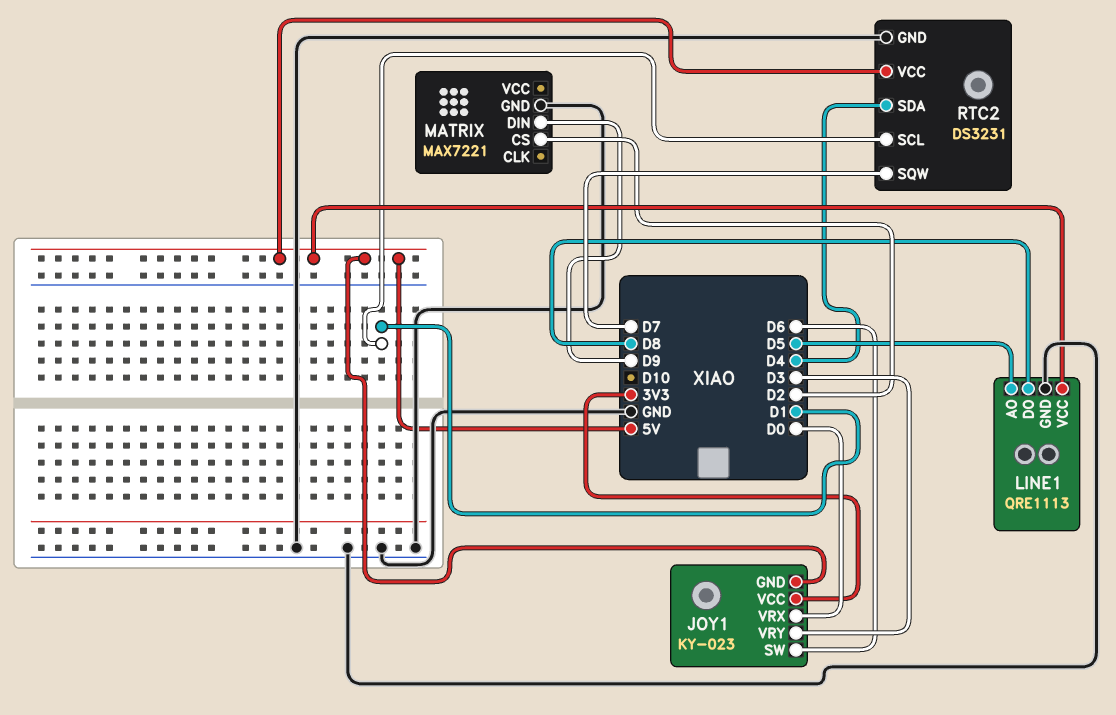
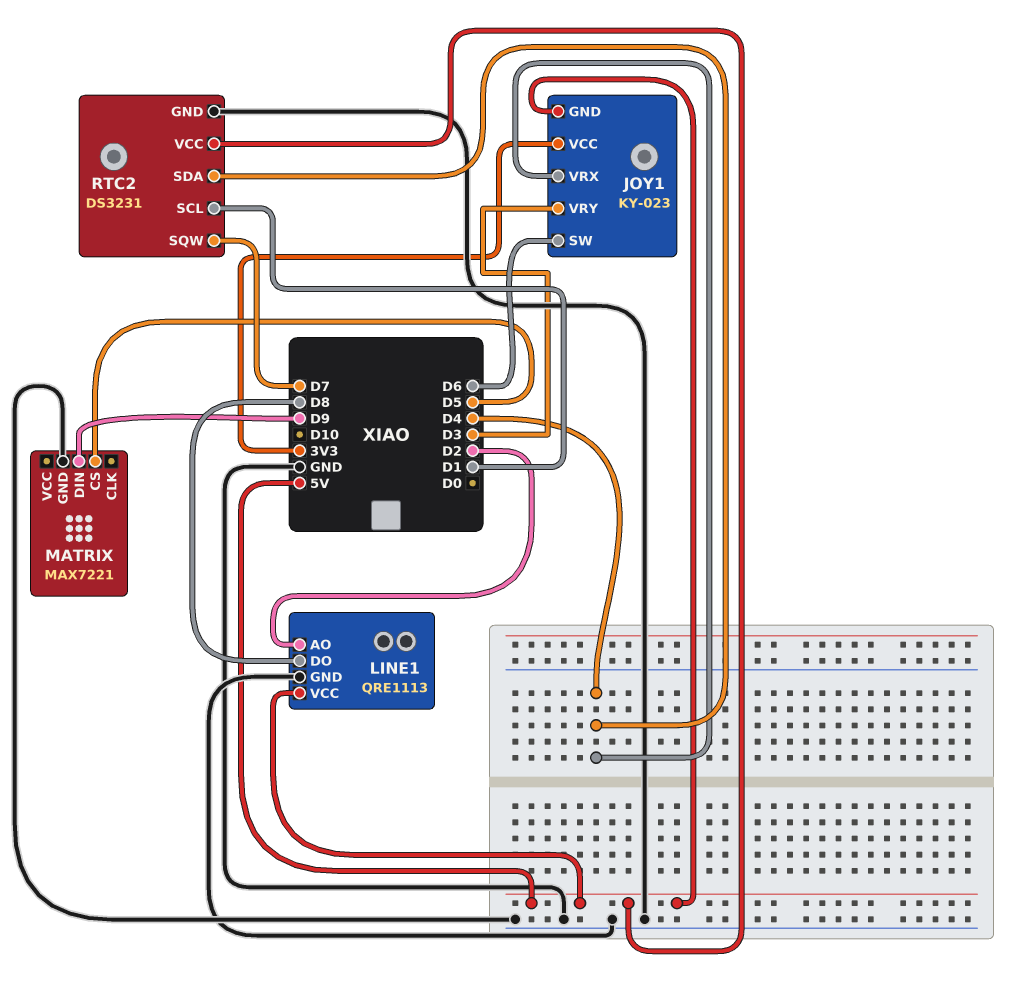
JOY1 pin VRX: D0 -> D4
LINE1 pin AO: D5 -> D2
MATRIX pin CS: D2 -> D5

